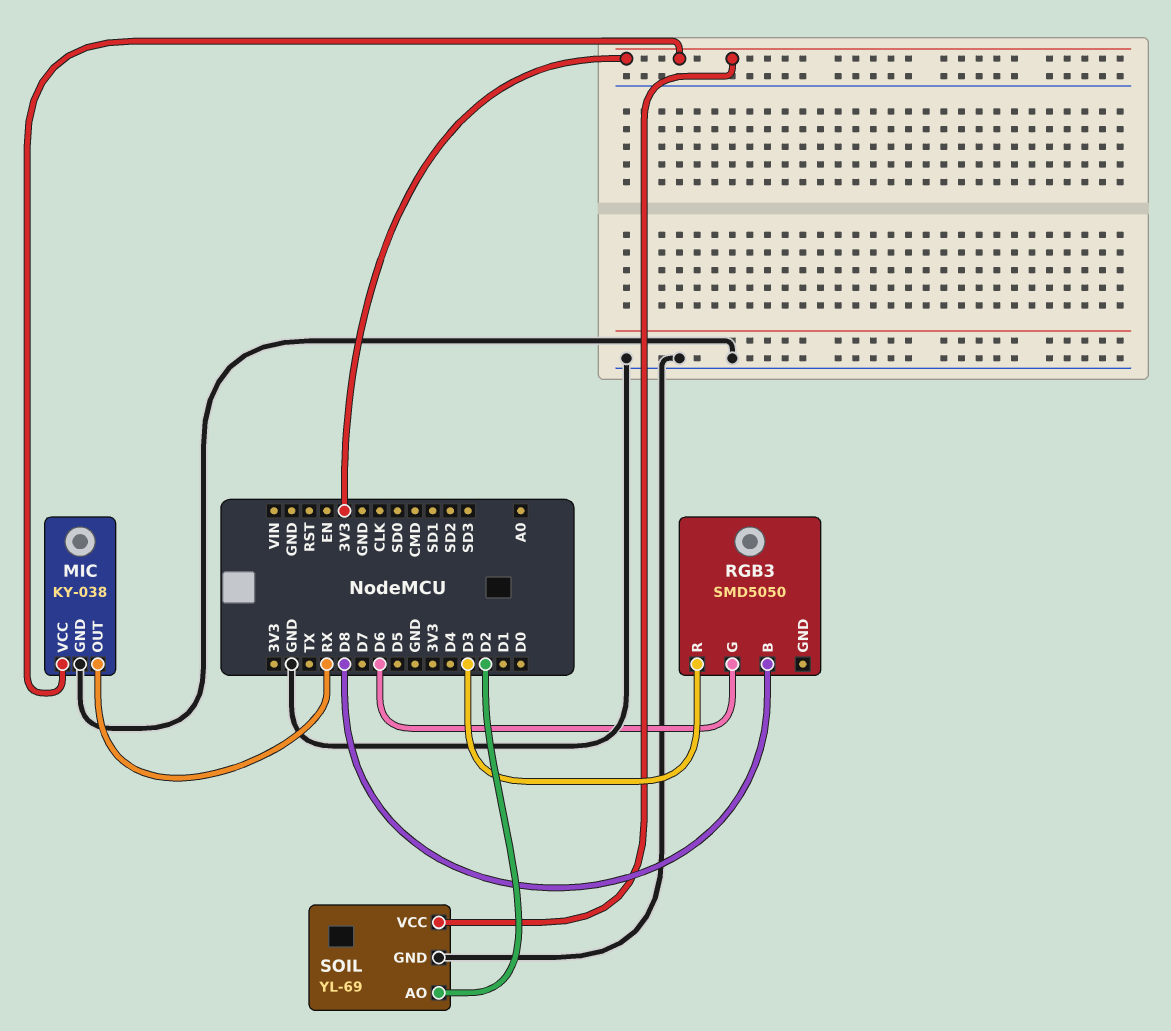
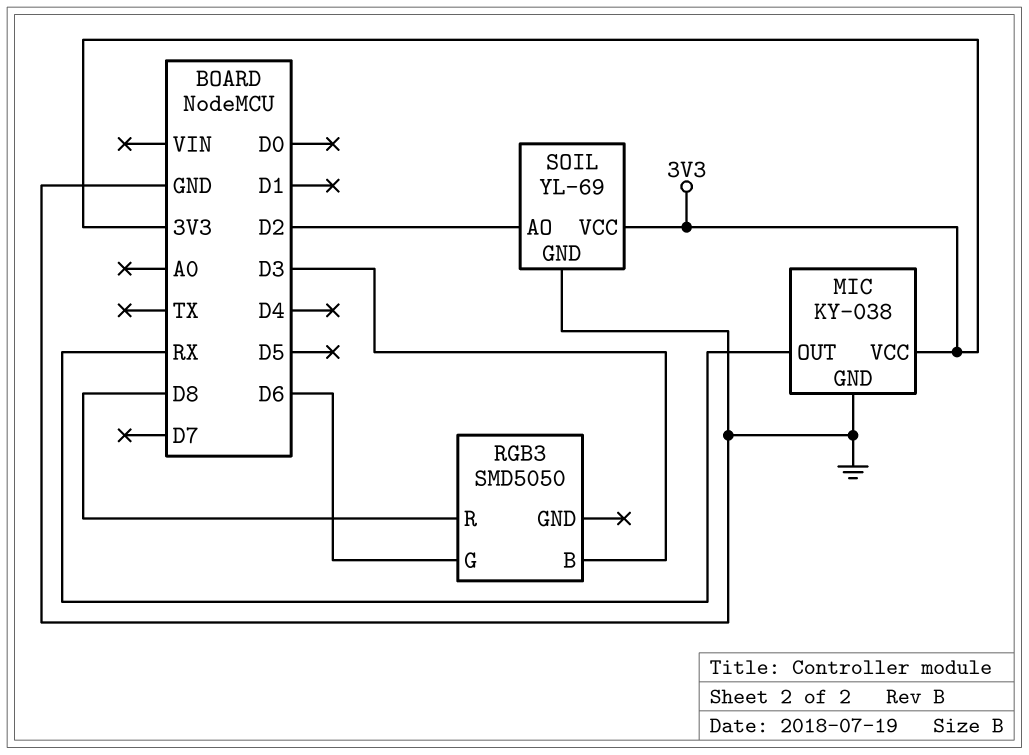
RGB3 pin B: D8 -> D3
RGB3 pin R: D3 -> D8

